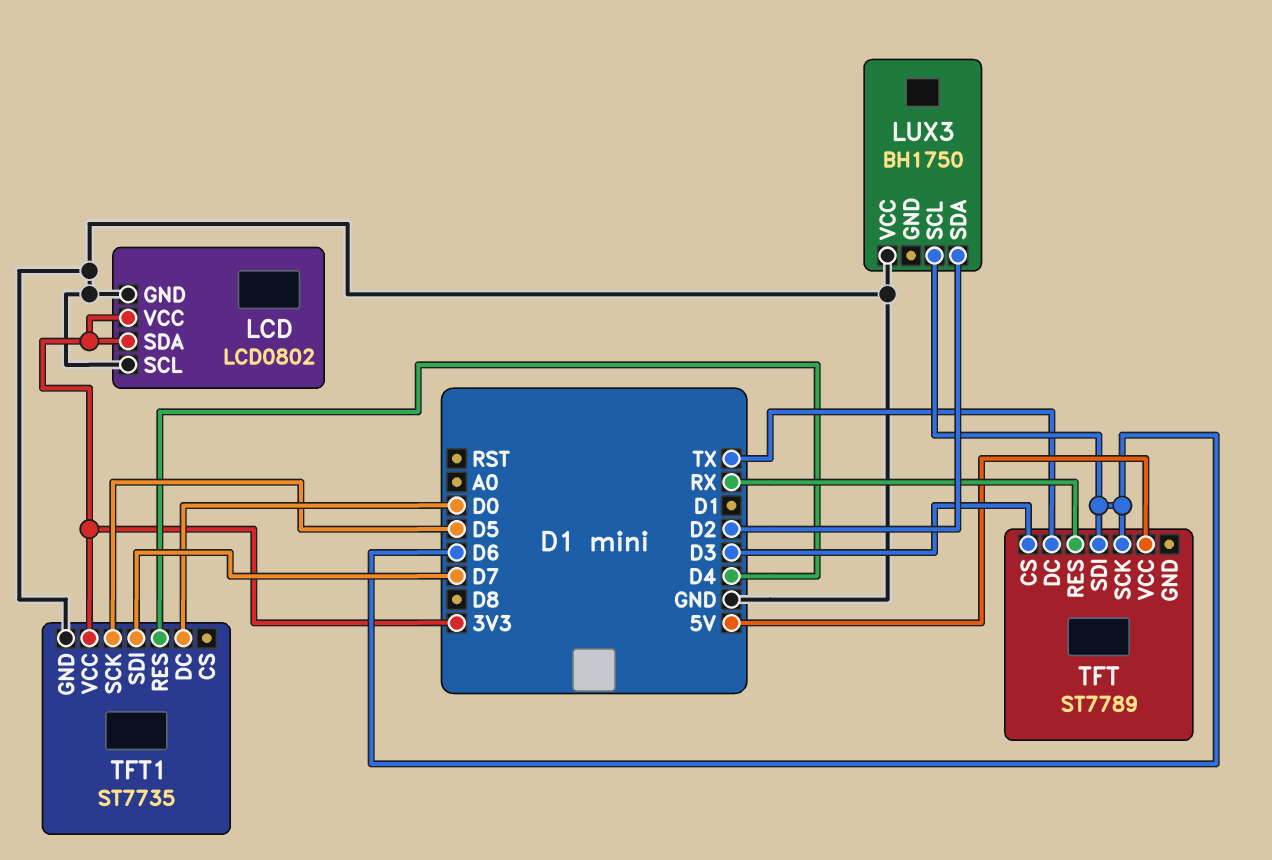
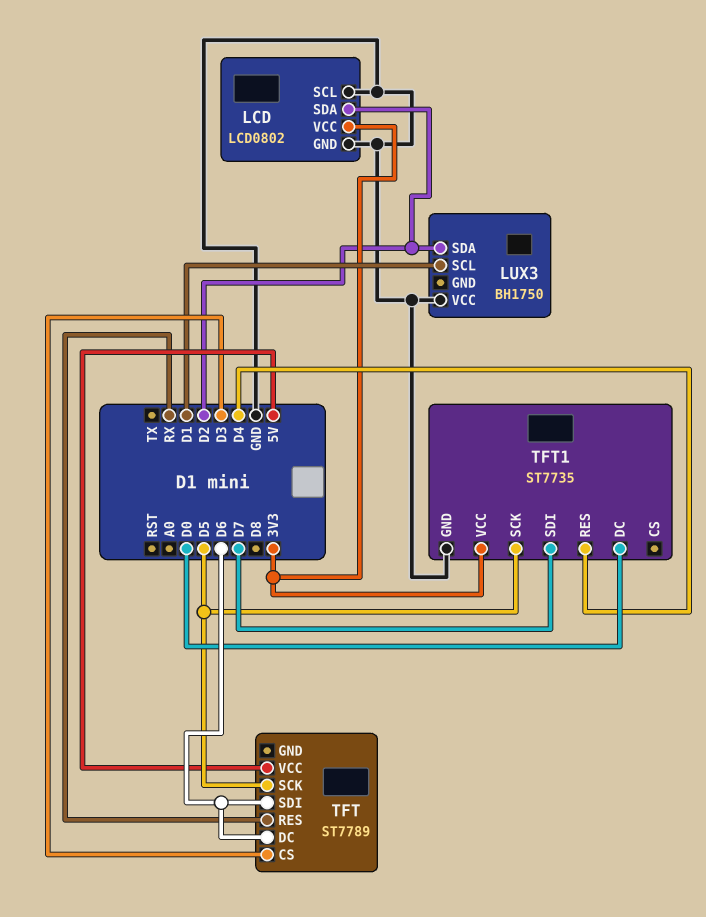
LCD pin SDA: 3V3 -> D2
LUX3 pin SCL: D6 -> D1
TFT pin DC: TX -> D6
TFT pin SCK: D6 -> D5

